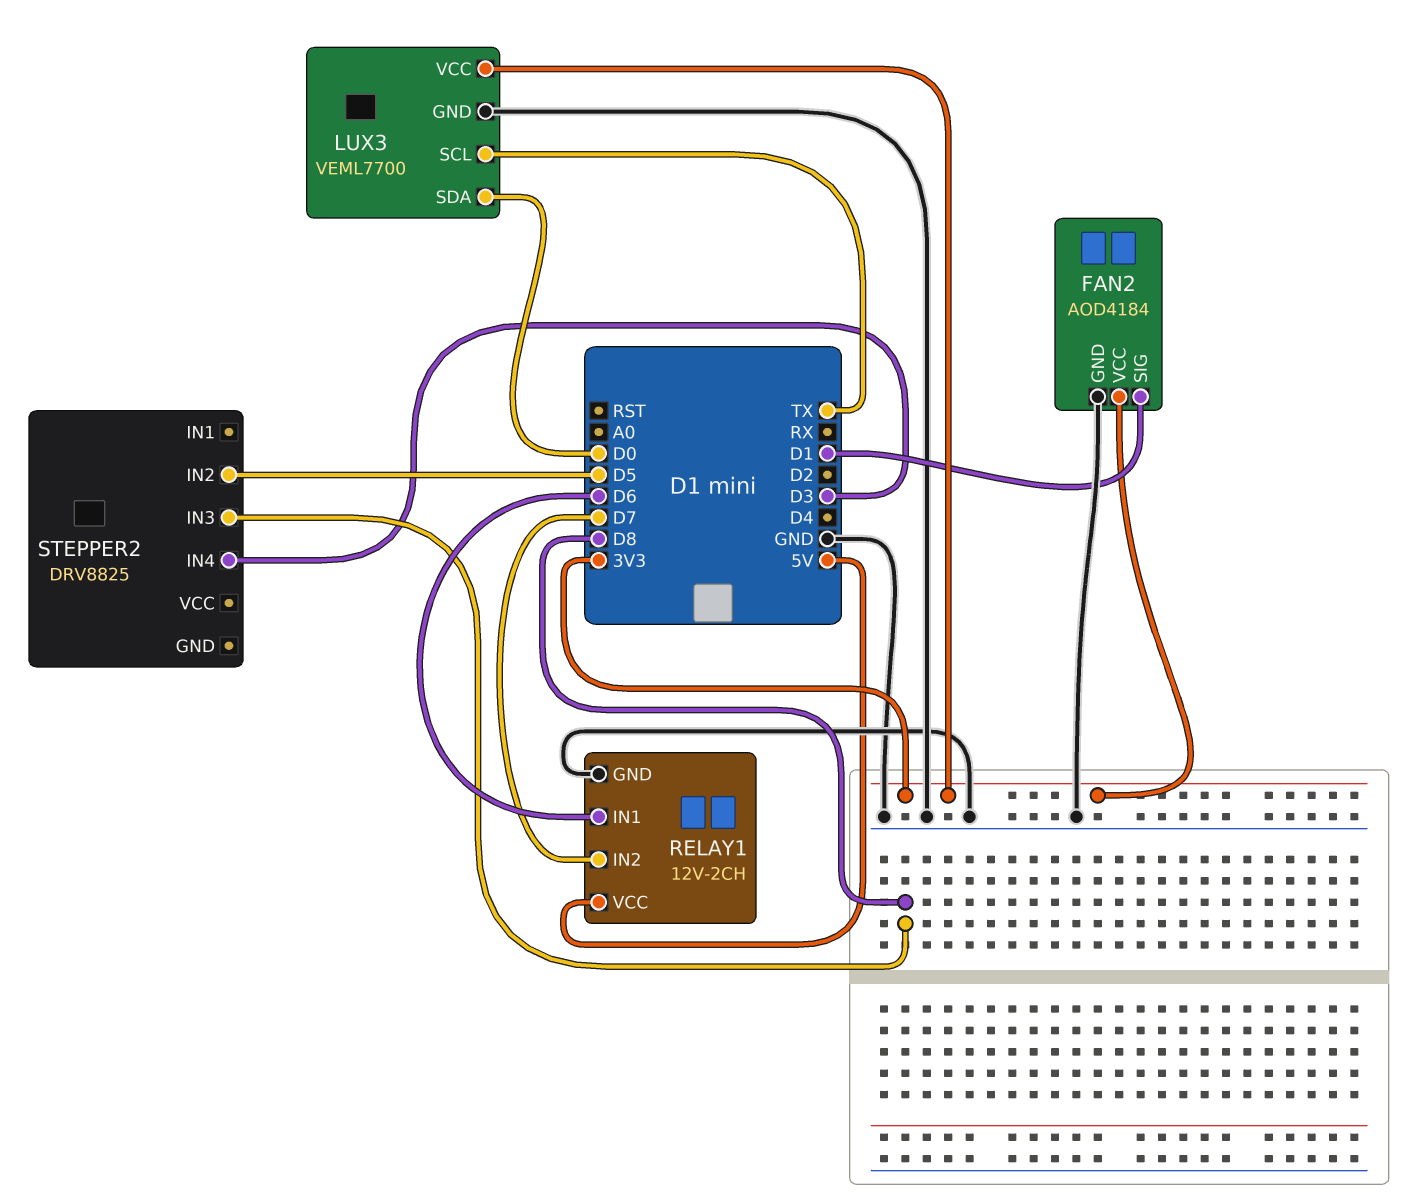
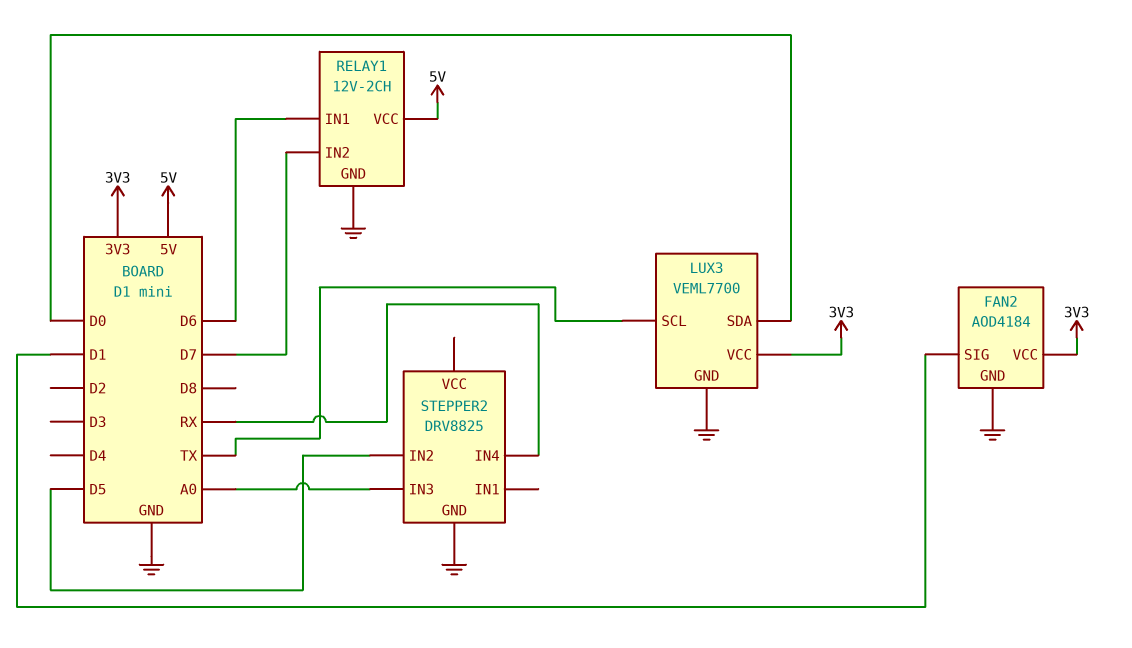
STEPPER2 pin GND: none -> GND
STEPPER2 pin IN3: D8 -> A0
STEPPER2 pin IN4: D3 -> RX

